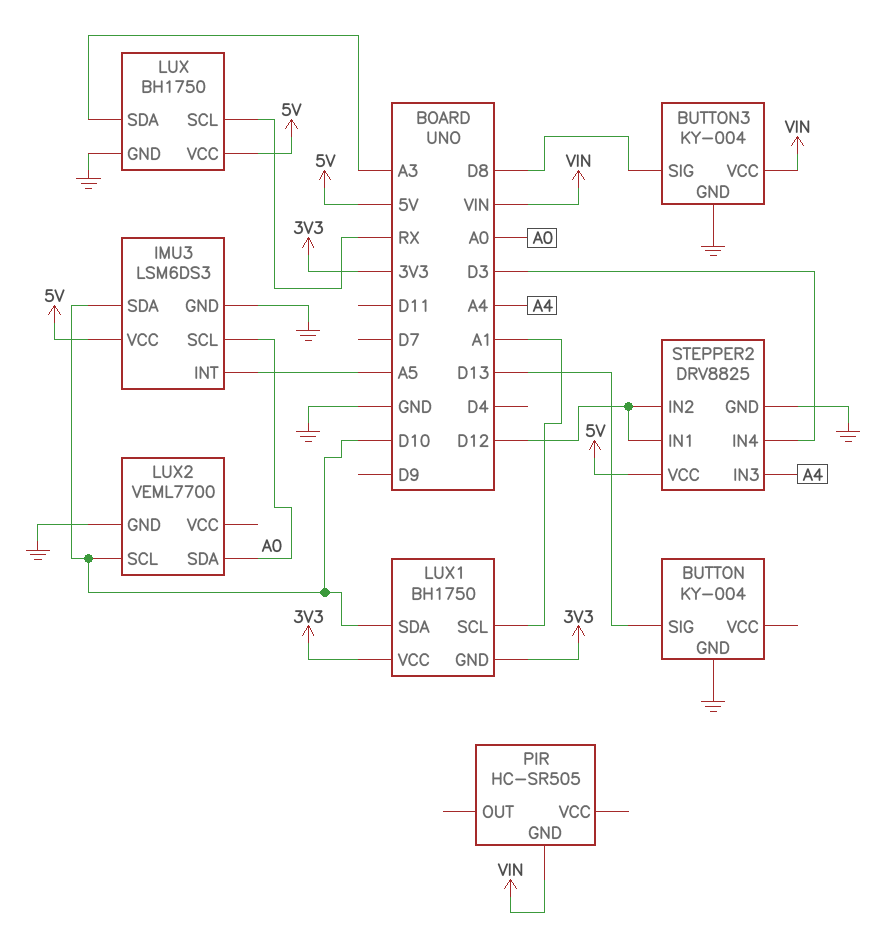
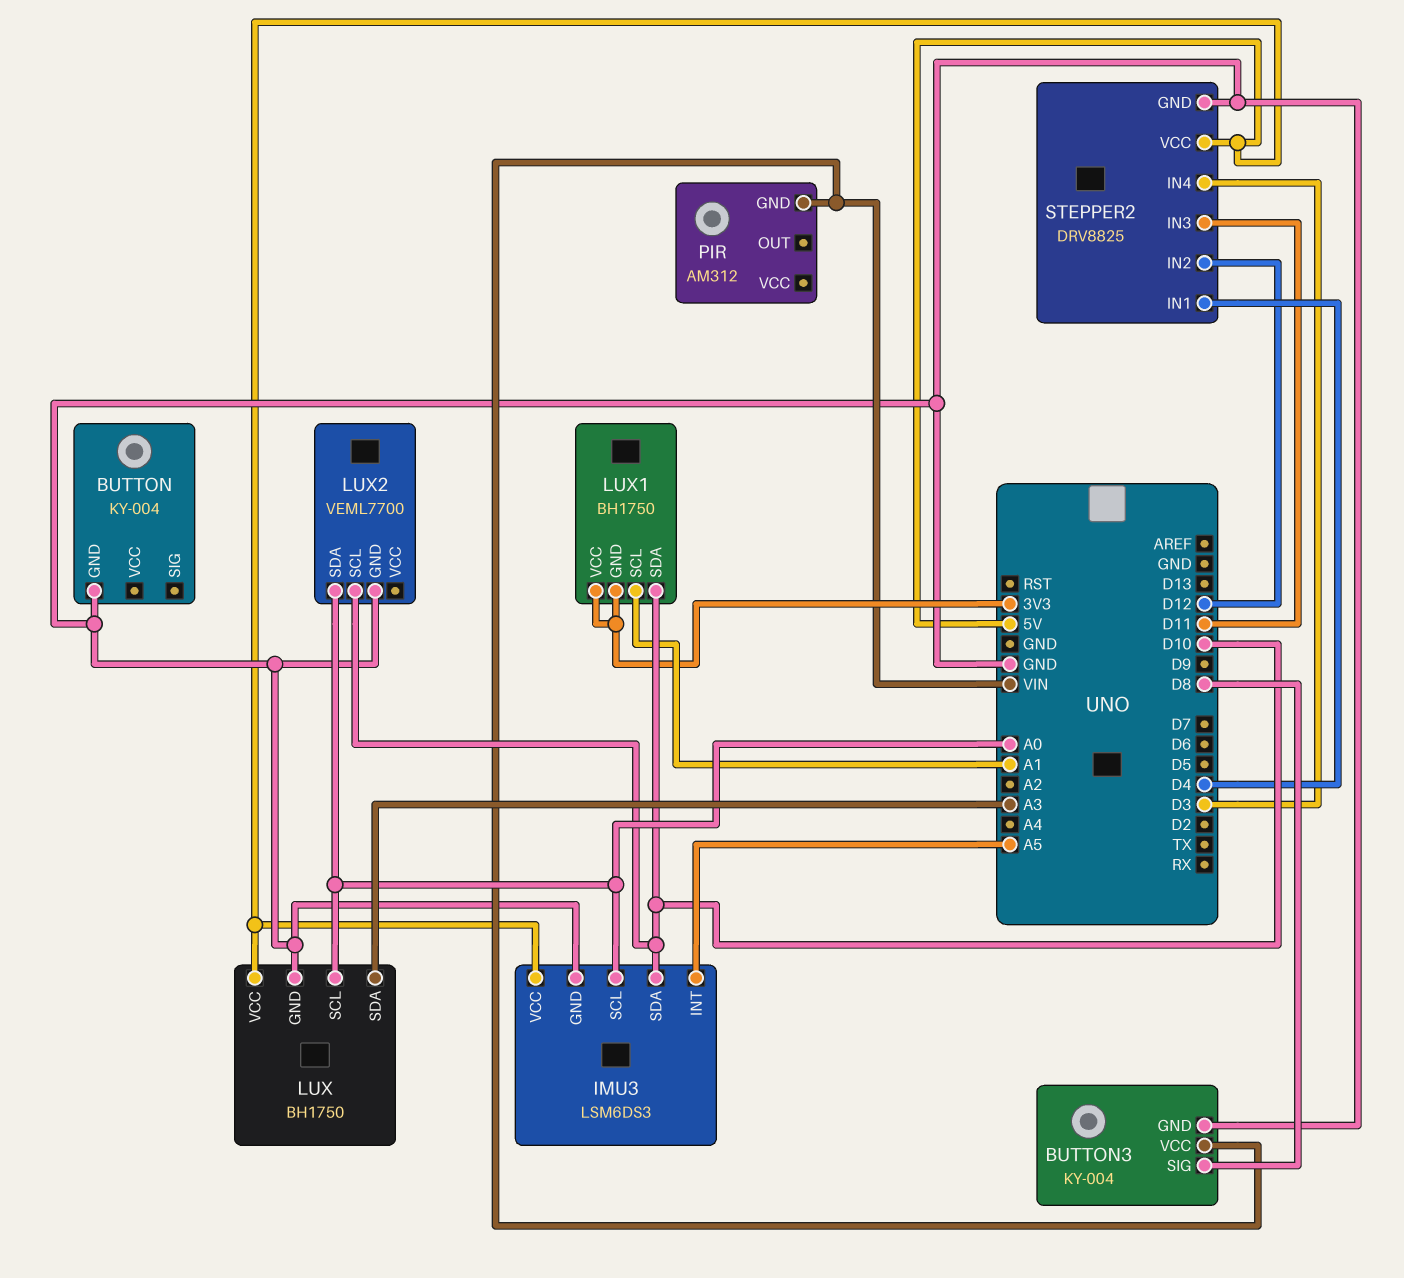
BUTTON pin SIG: D13 -> none
LUX pin SCL: RX -> A0
PIR: HC-SR505 -> AM312
STEPPER2 pin IN1: D12 -> D4
STEPPER2 pin IN3: A4 -> D11

